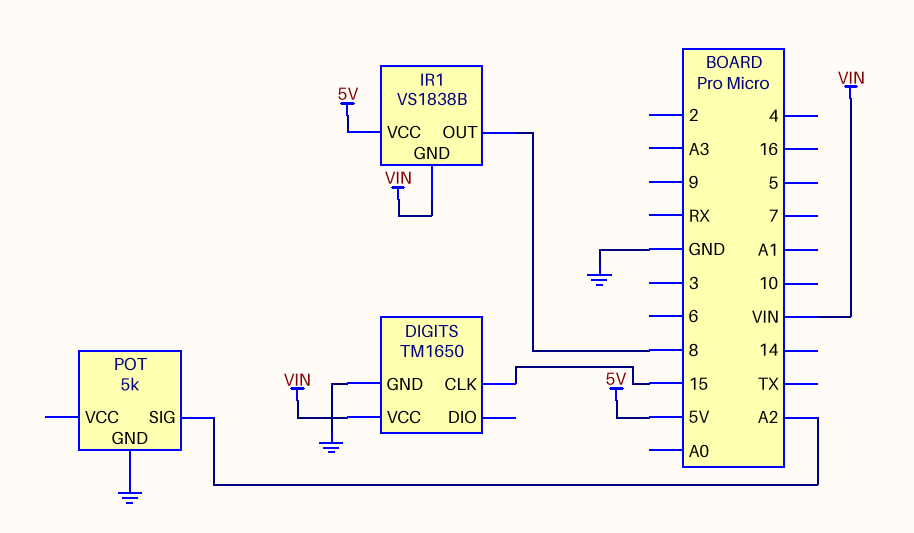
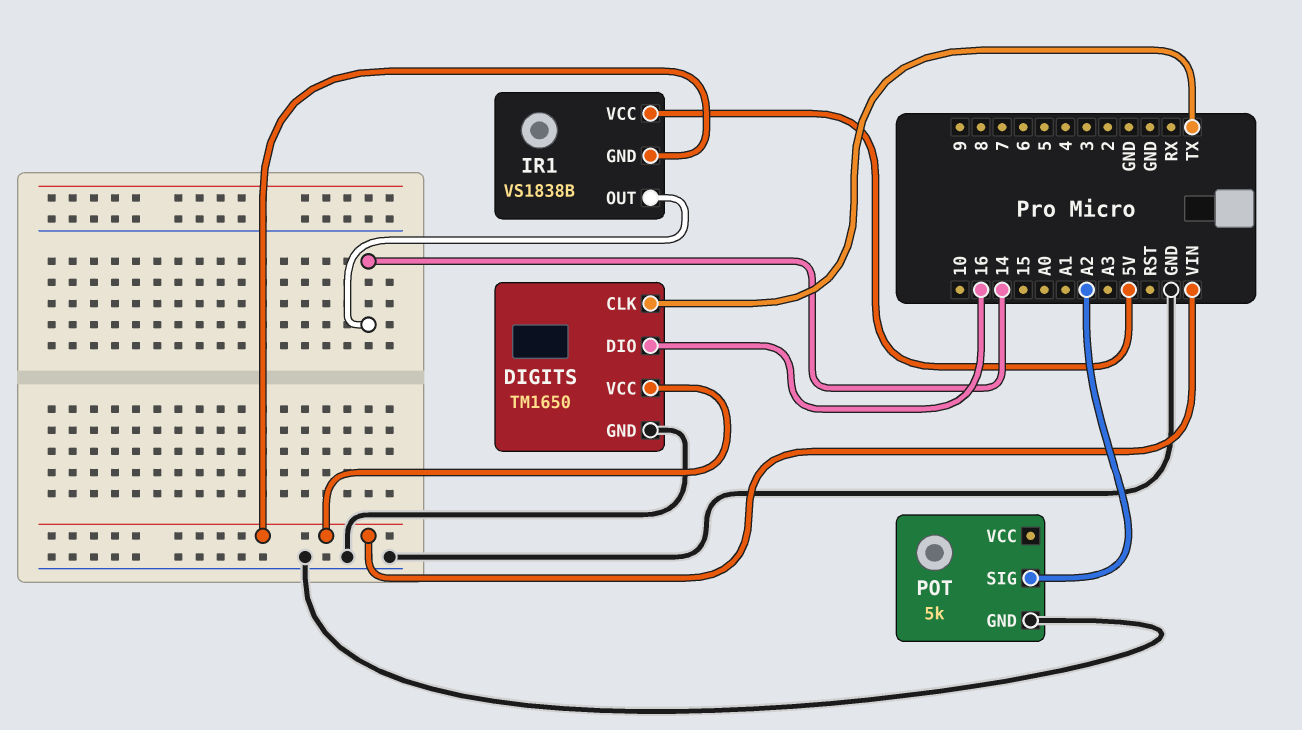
DIGITS pin CLK: 15 -> TX
DIGITS pin DIO: none -> 16
IR1 pin OUT: 8 -> 14

